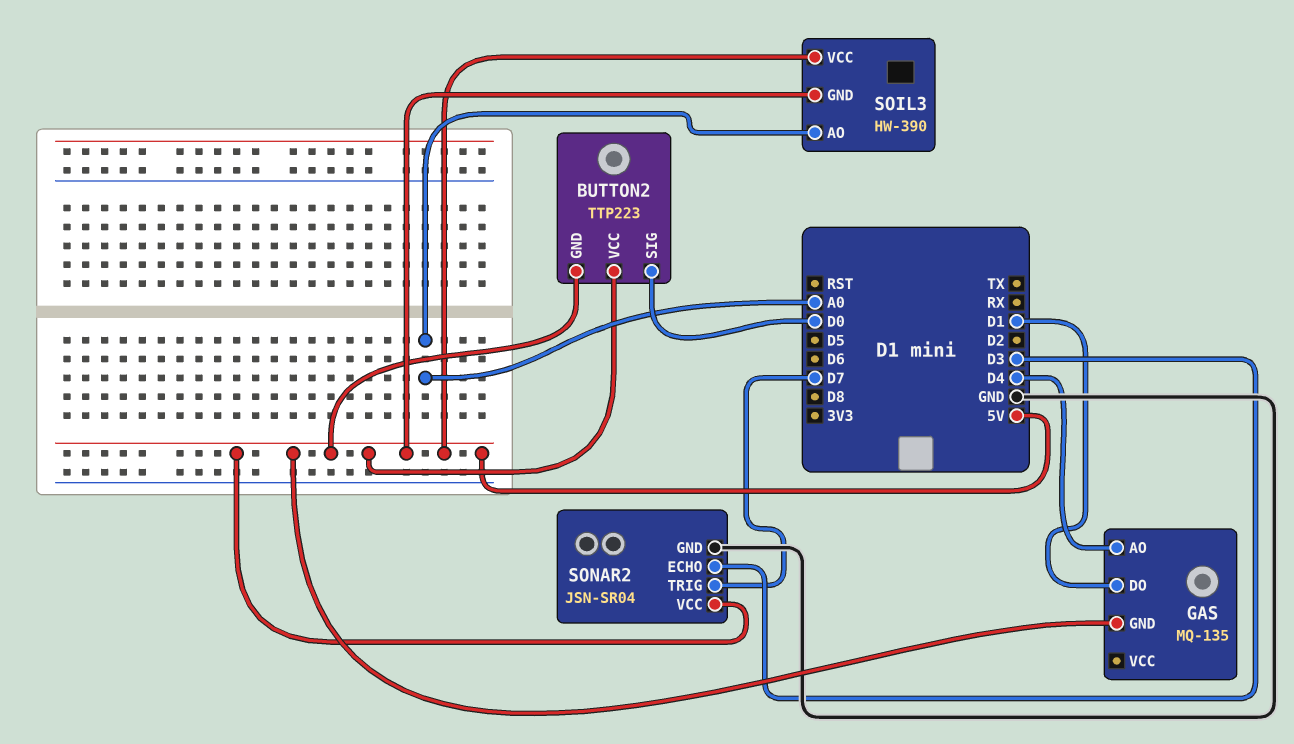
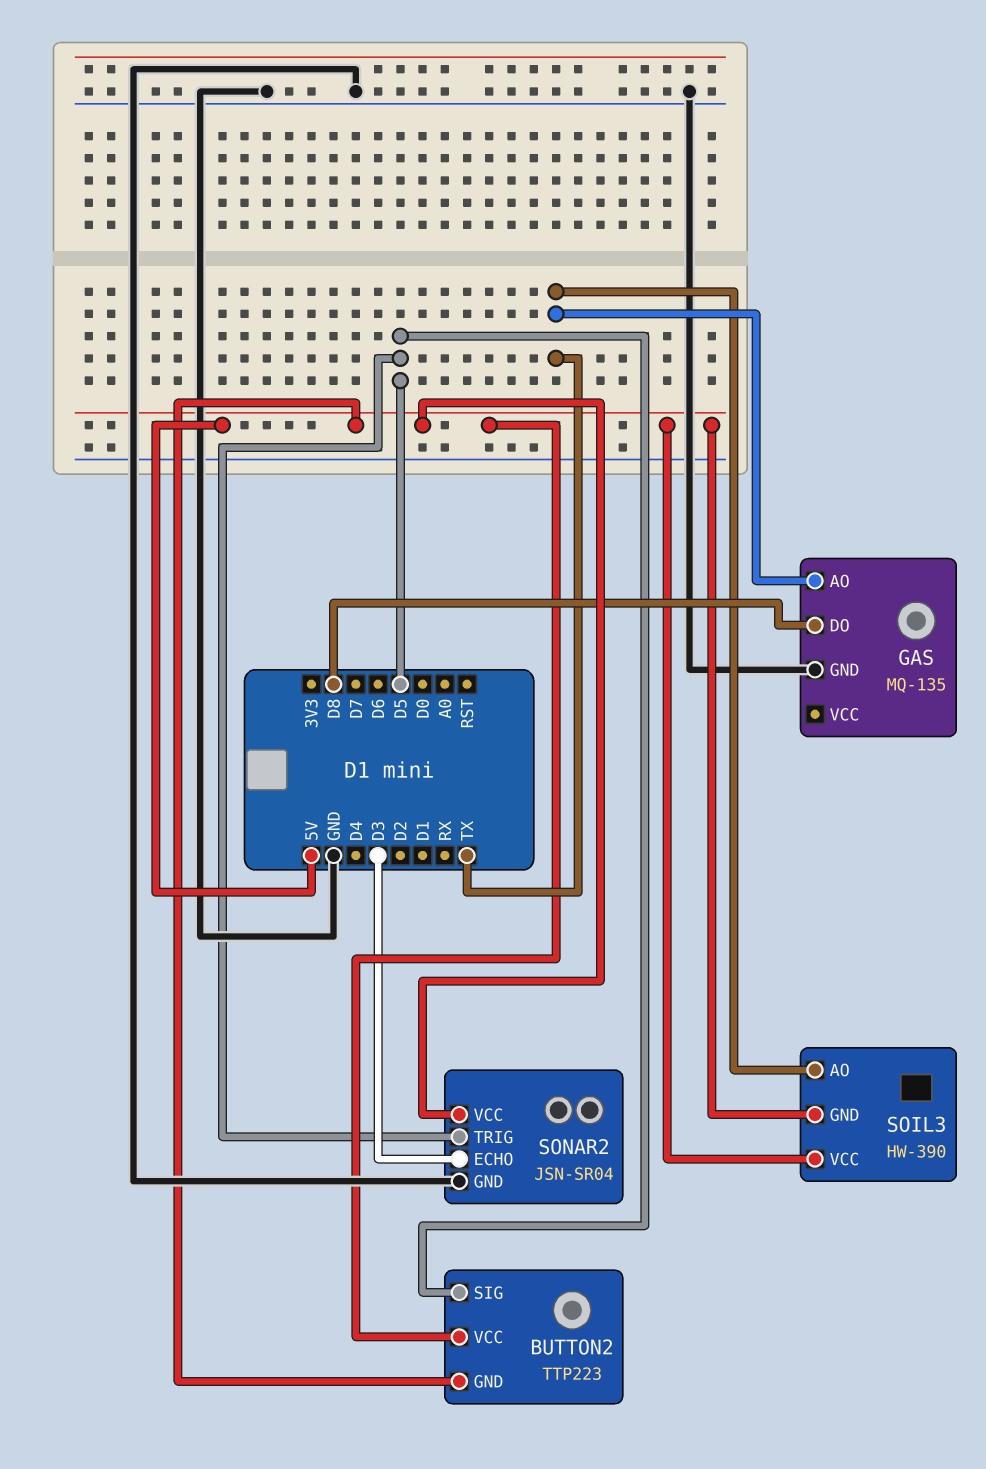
BUTTON2 pin SIG: D0 -> D5
GAS pin AO: D4 -> TX
GAS pin DO: D1 -> D8
GAS pin GND: 5V -> GND
SOIL3 pin AO: A0 -> TX
SONAR2 pin TRIG: D7 -> D5

